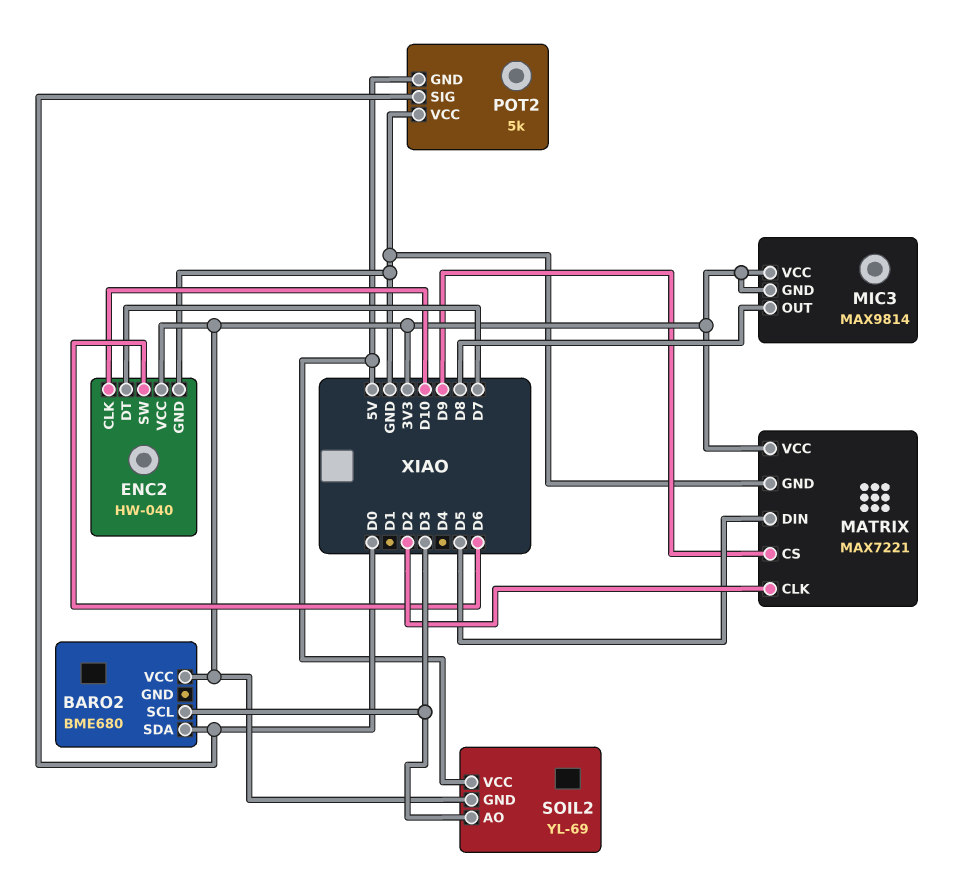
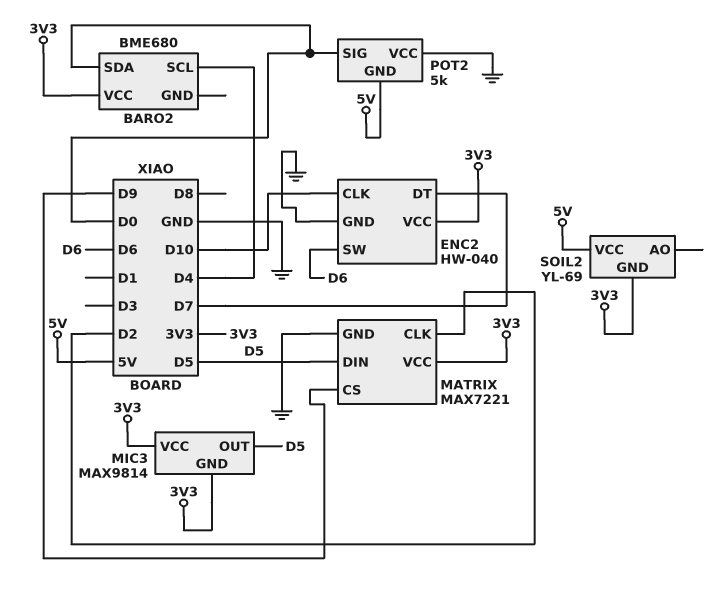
BARO2 pin SCL: D3 -> D4
MIC3 pin OUT: D8 -> D5
SOIL2 pin AO: D3 -> none

